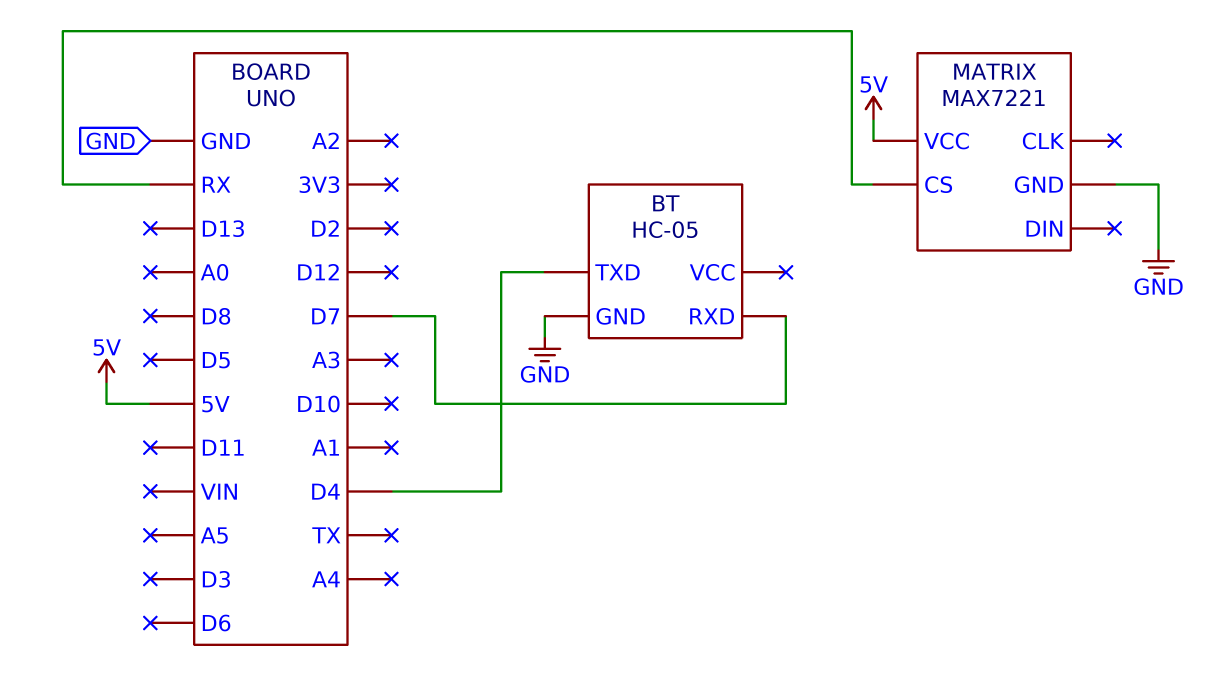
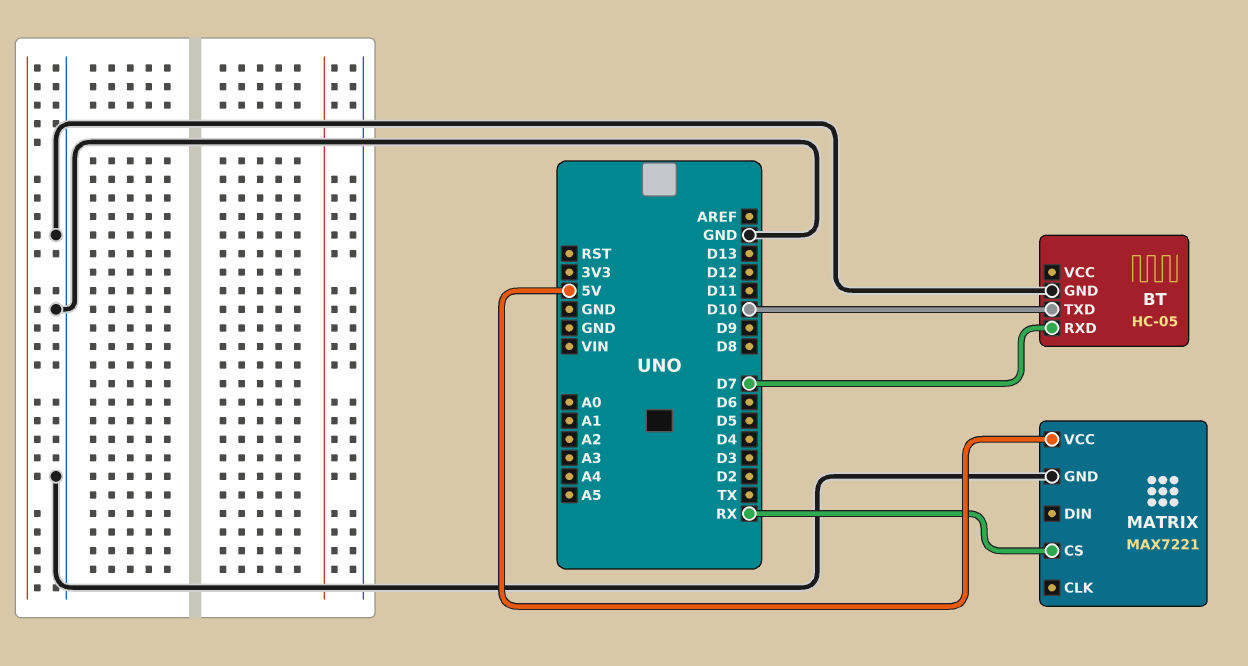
BT pin TXD: D4 -> D10

